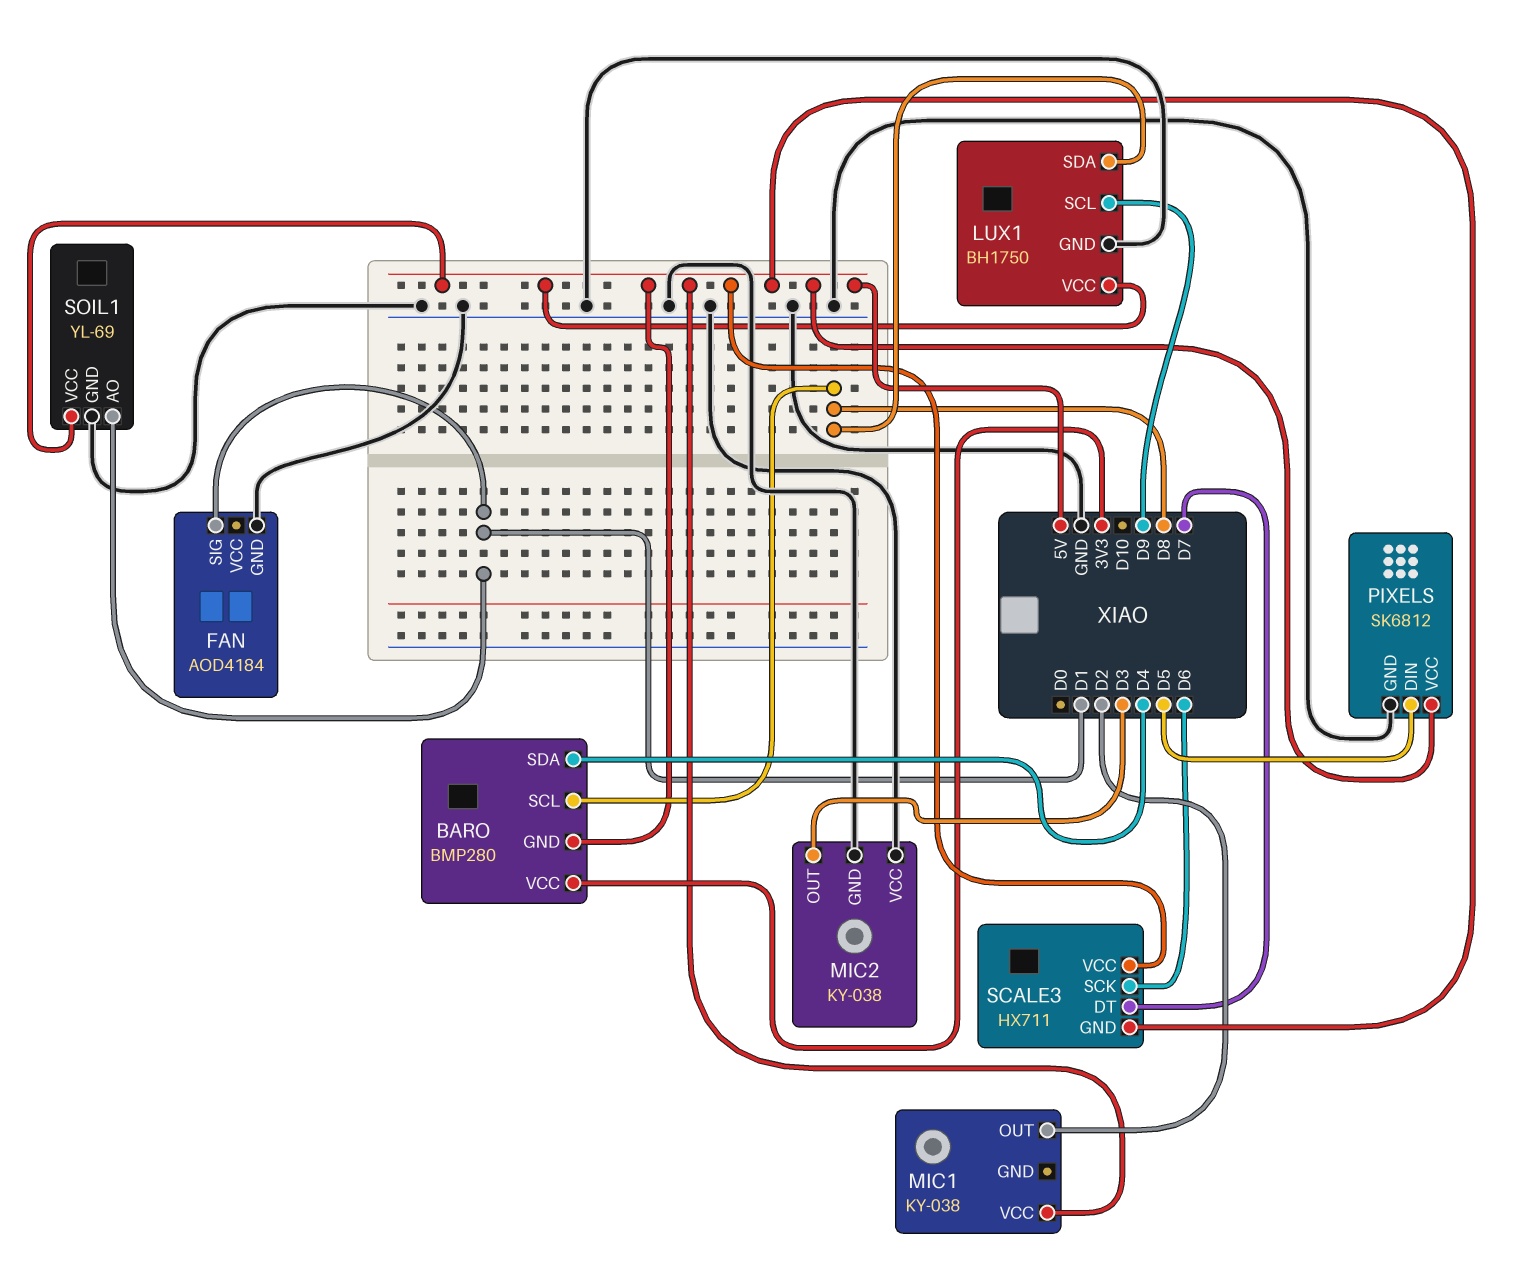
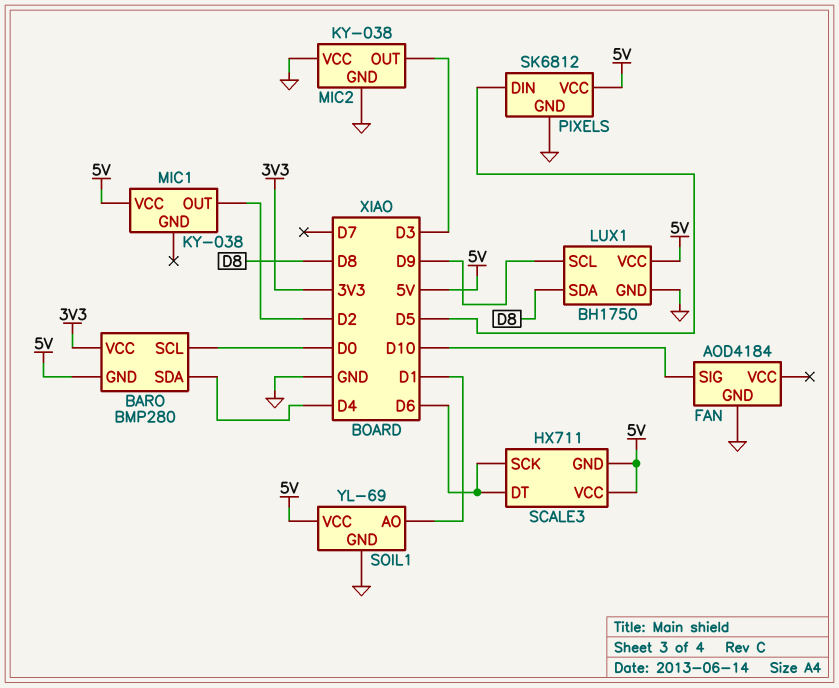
BARO pin SCL: D8 -> D0
FAN pin SIG: D1 -> D10
SCALE3 pin DT: D7 -> D6

